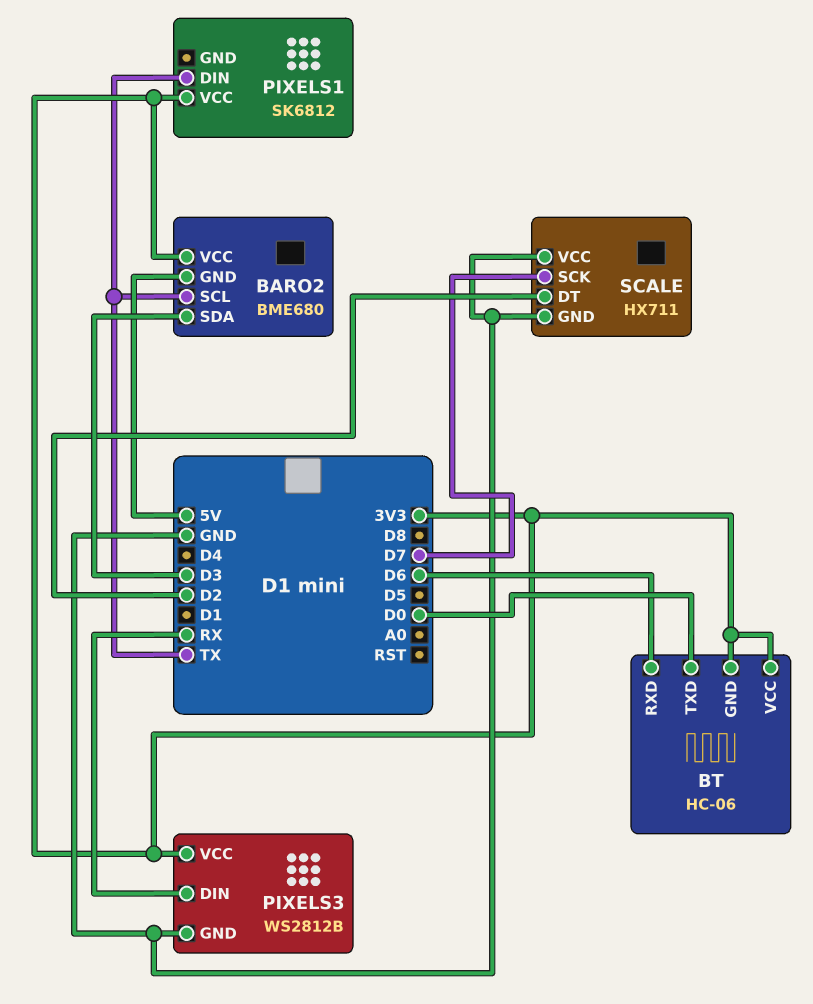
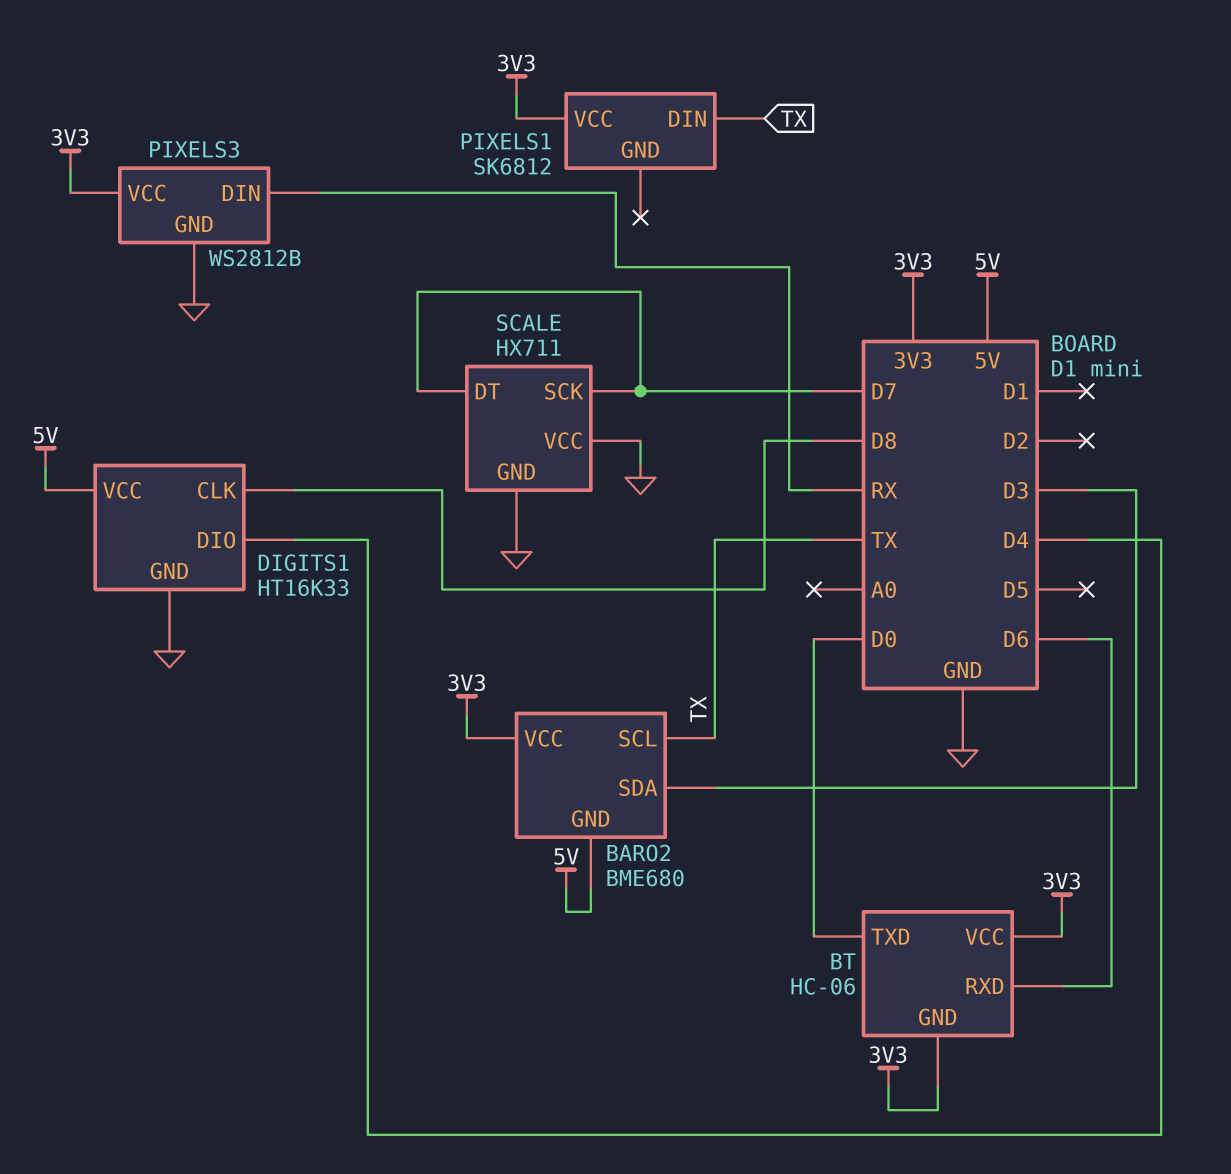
DIGITS1: none -> HT16K33
DIGITS1 pin CLK: none -> D8
DIGITS1 pin DIO: none -> D4
DIGITS1 pin GND: none -> GND
DIGITS1 pin VCC: none -> 5V
SCALE pin DT: D2 -> D7

